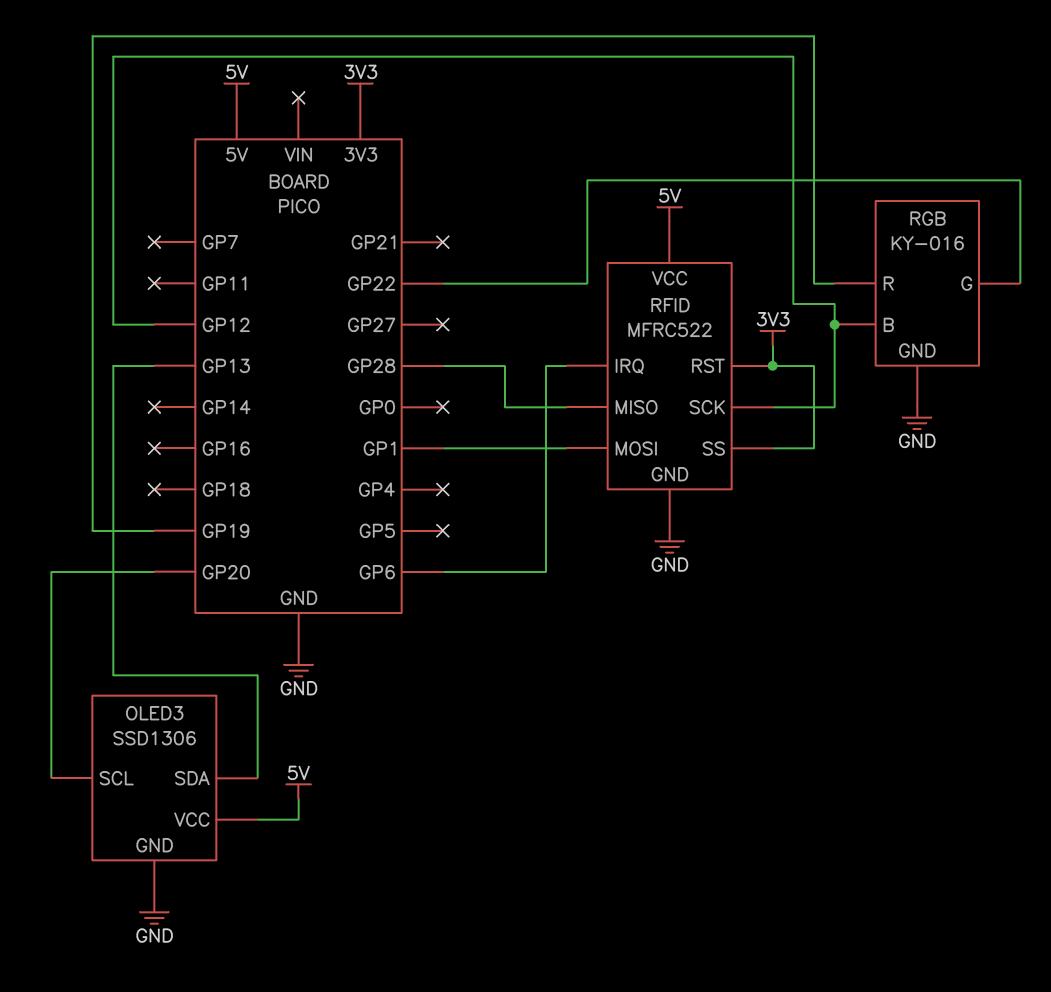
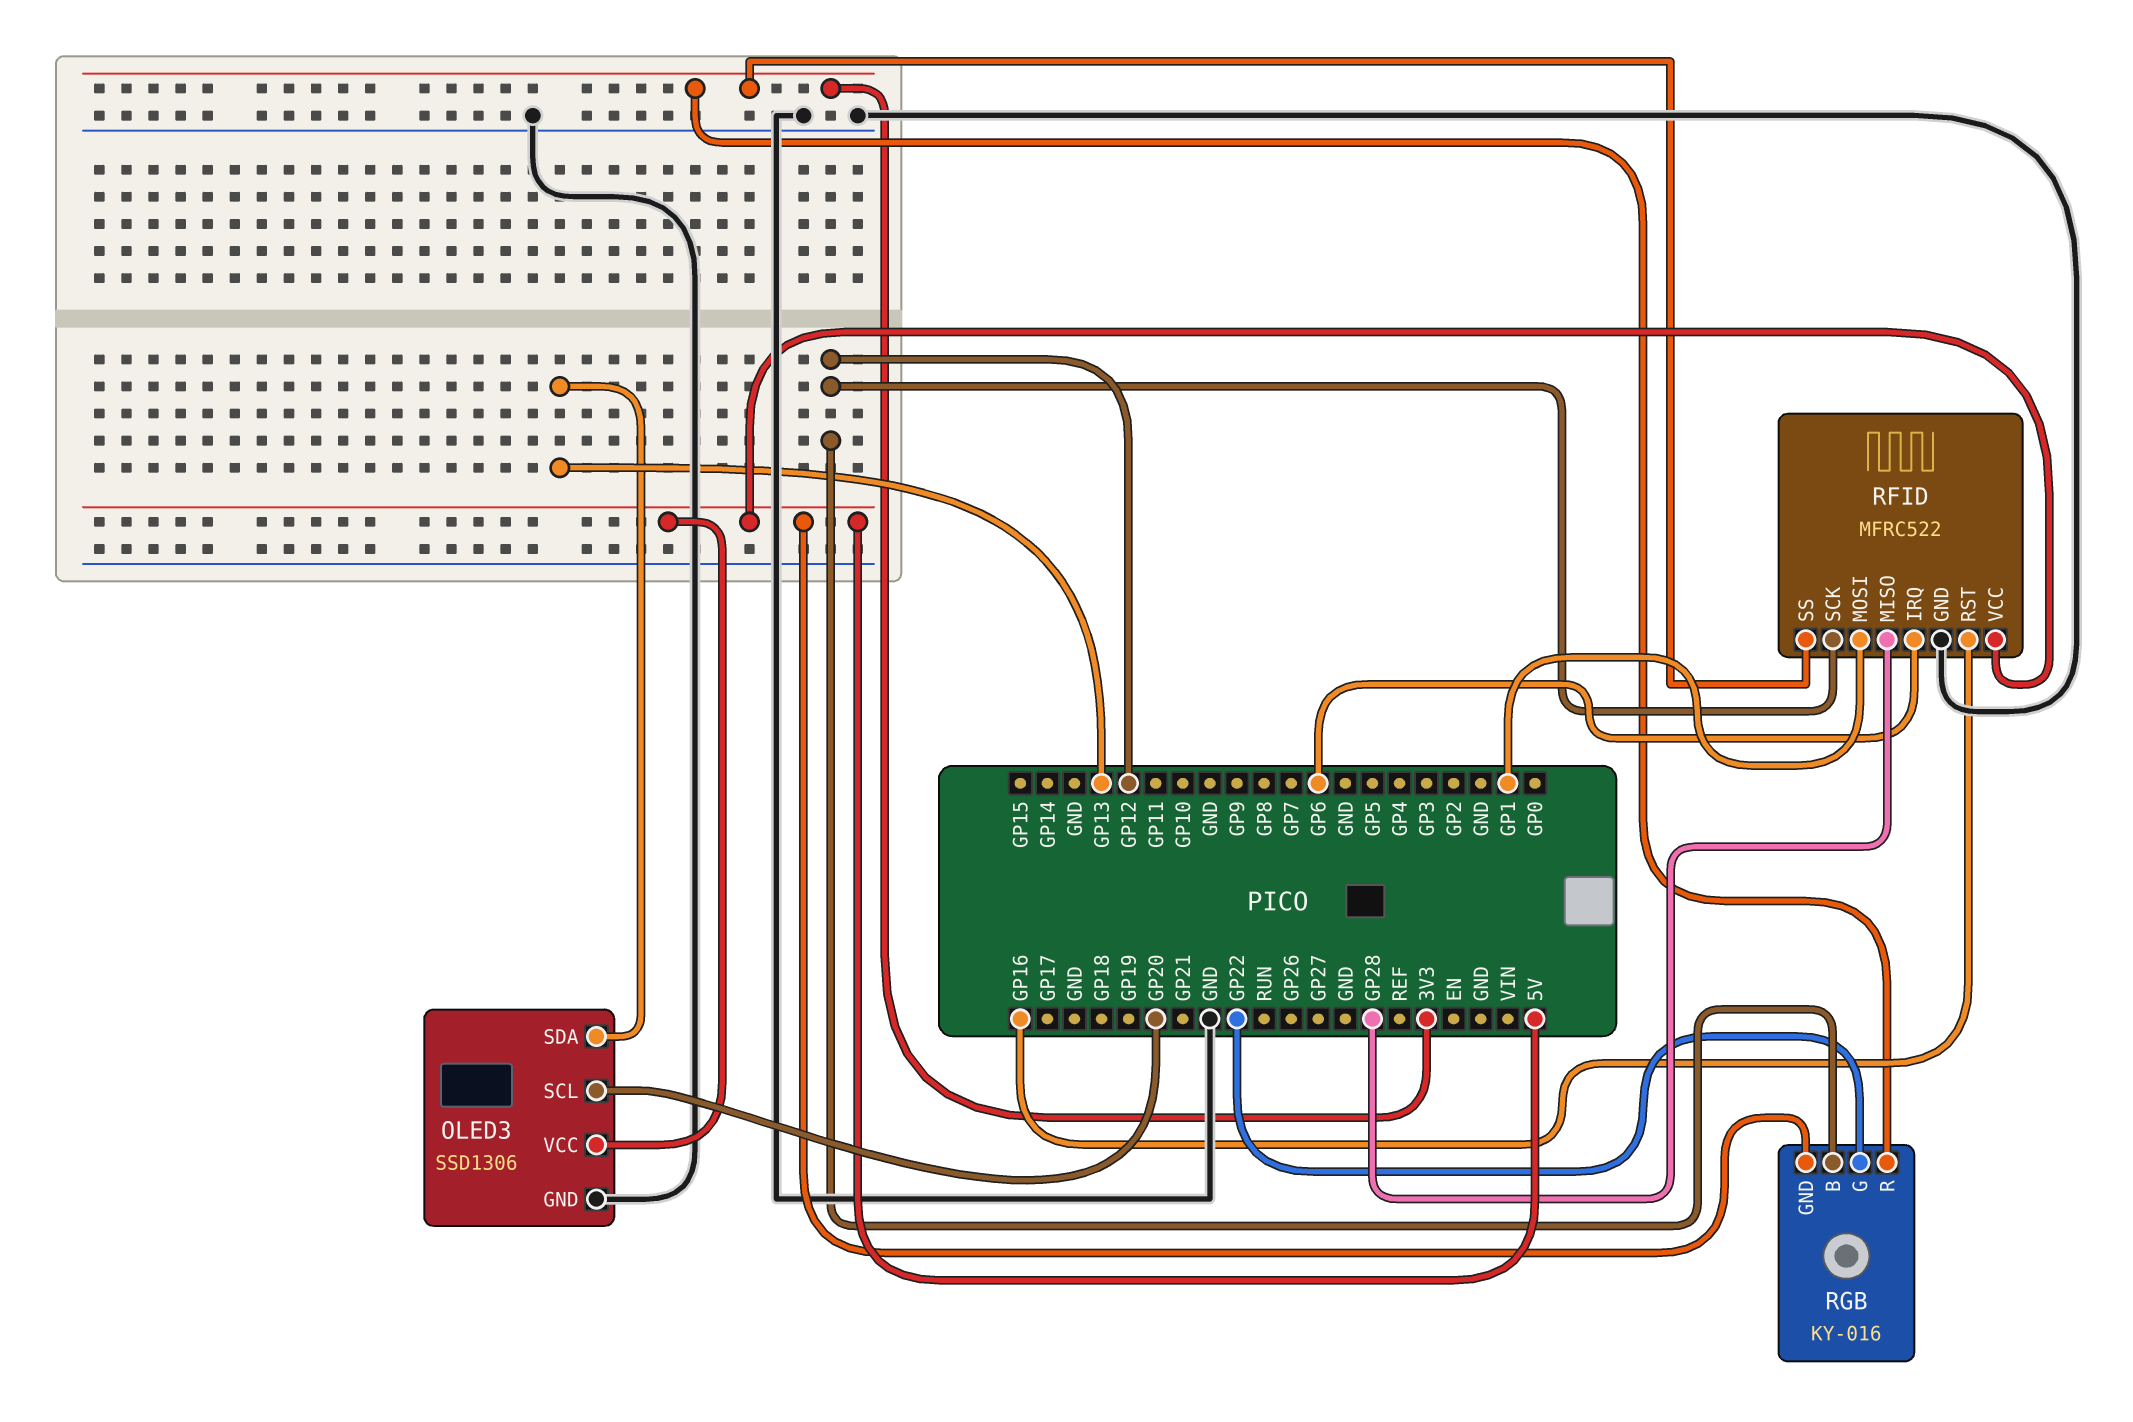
RFID pin RST: 3V3 -> GP16
RGB pin GND: GND -> 5V
RGB pin R: GP19 -> 3V3

